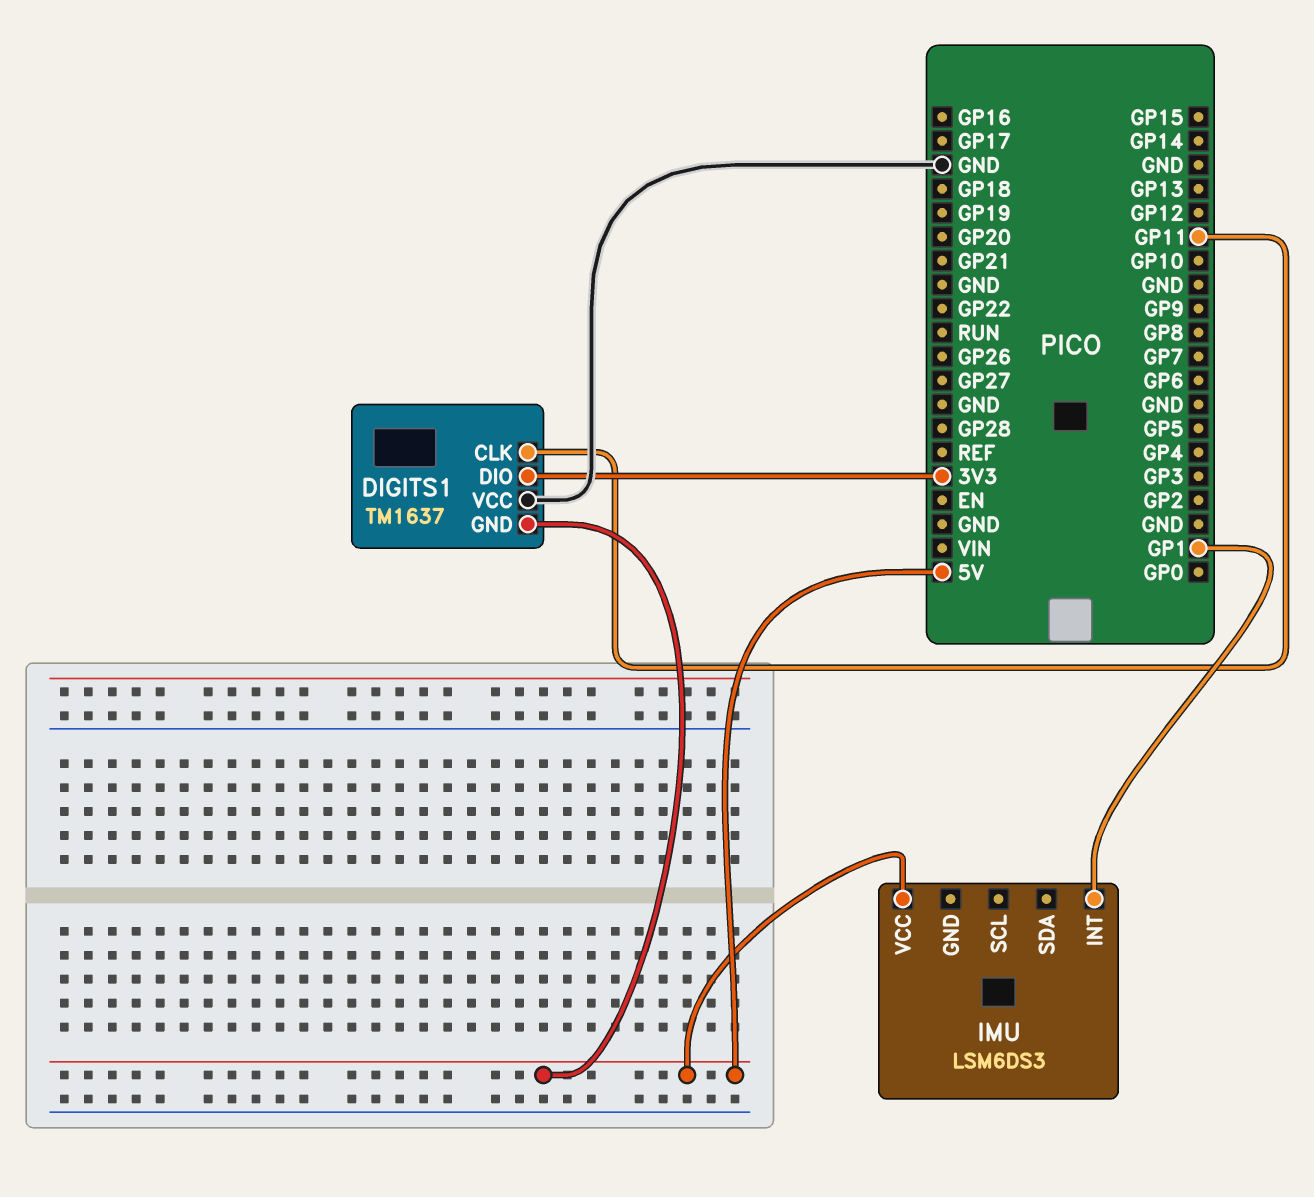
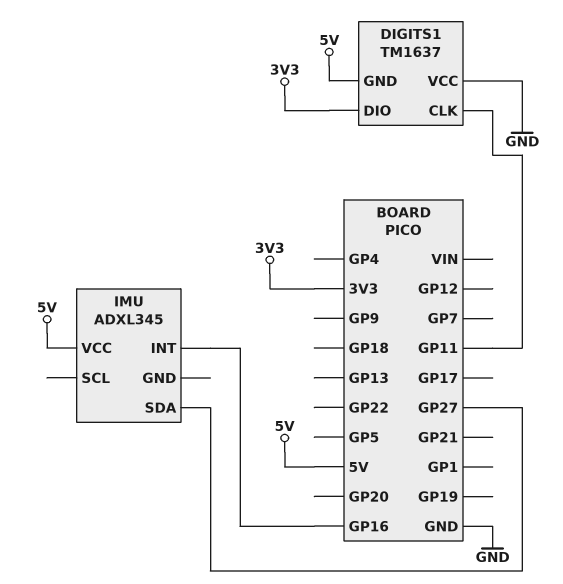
IMU: LSM6DS3 -> ADXL345
IMU pin INT: GP1 -> GP16
IMU pin SDA: none -> GP27

